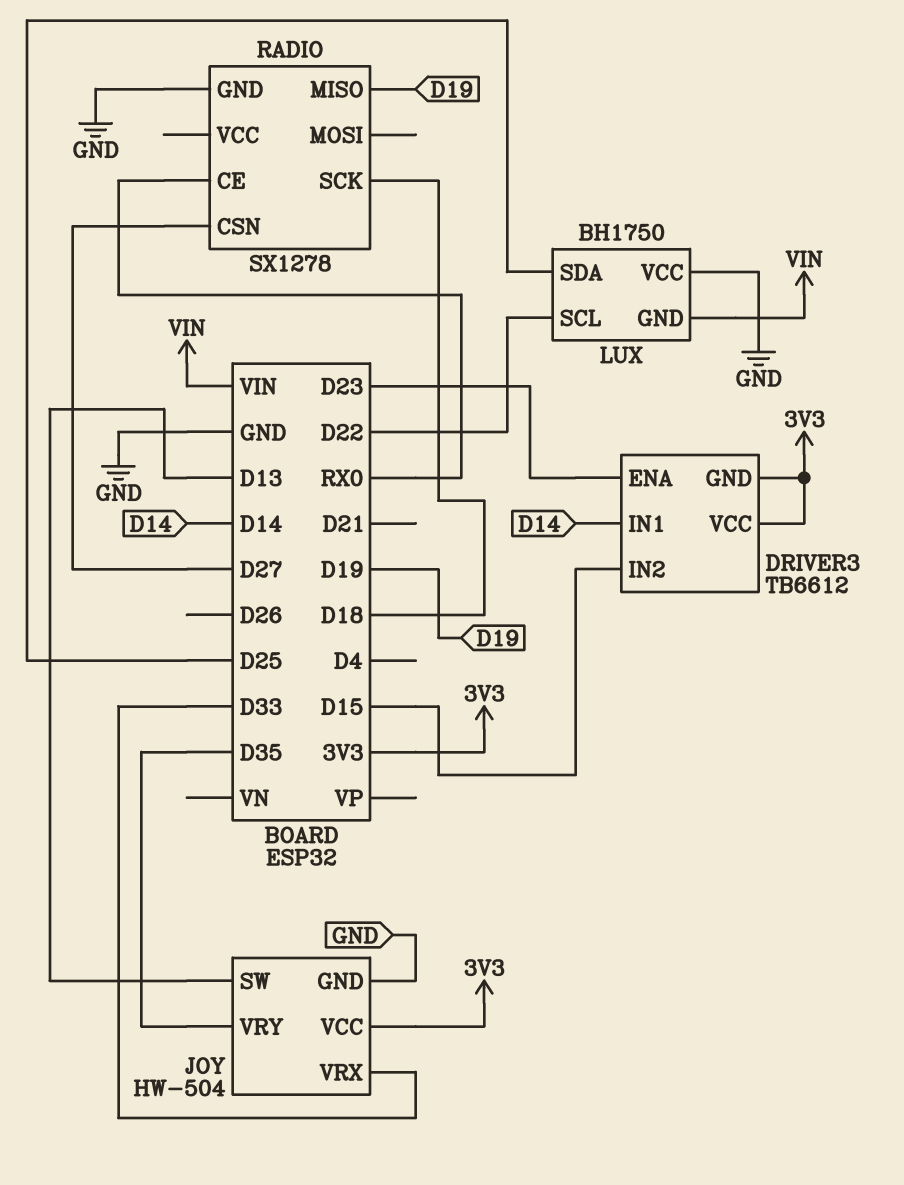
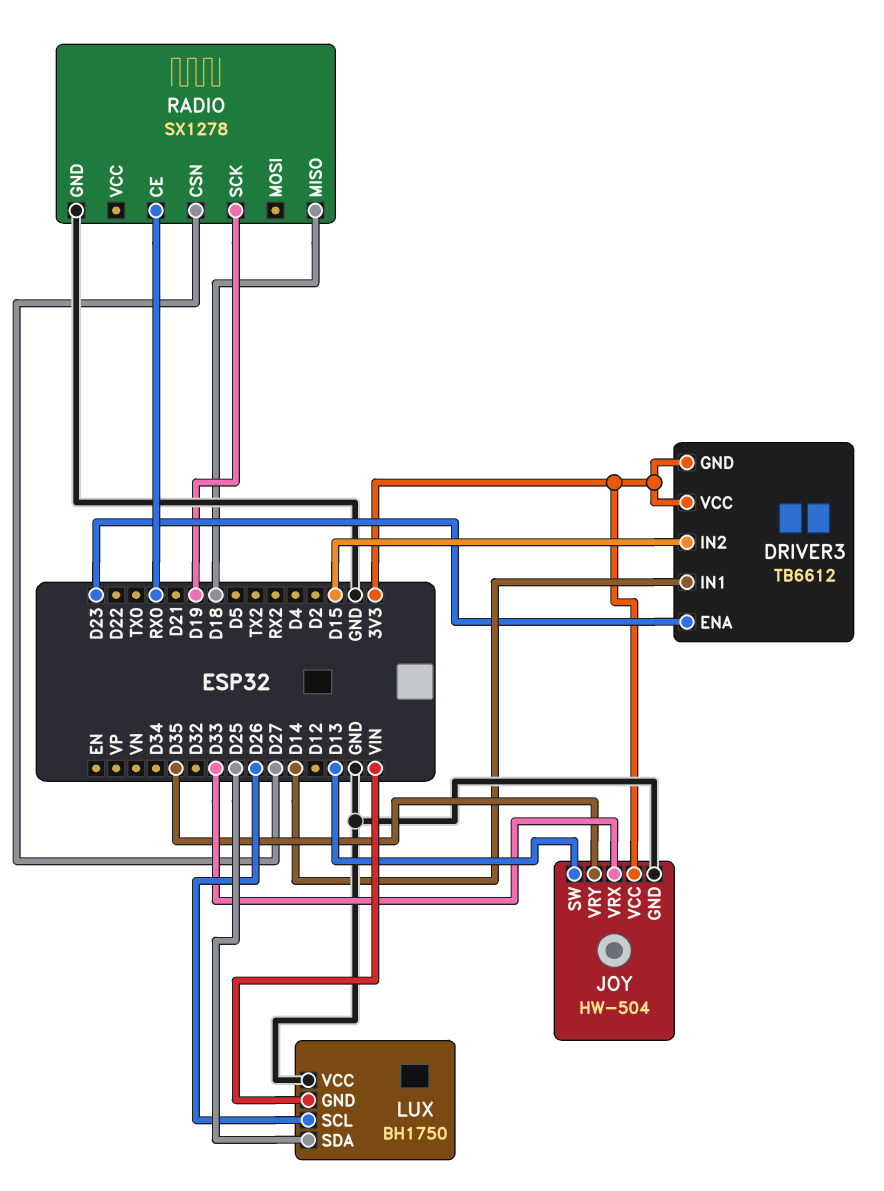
LUX pin SCL: D22 -> D26
RADIO pin MISO: D19 -> D18
RADIO pin SCK: D18 -> D19

